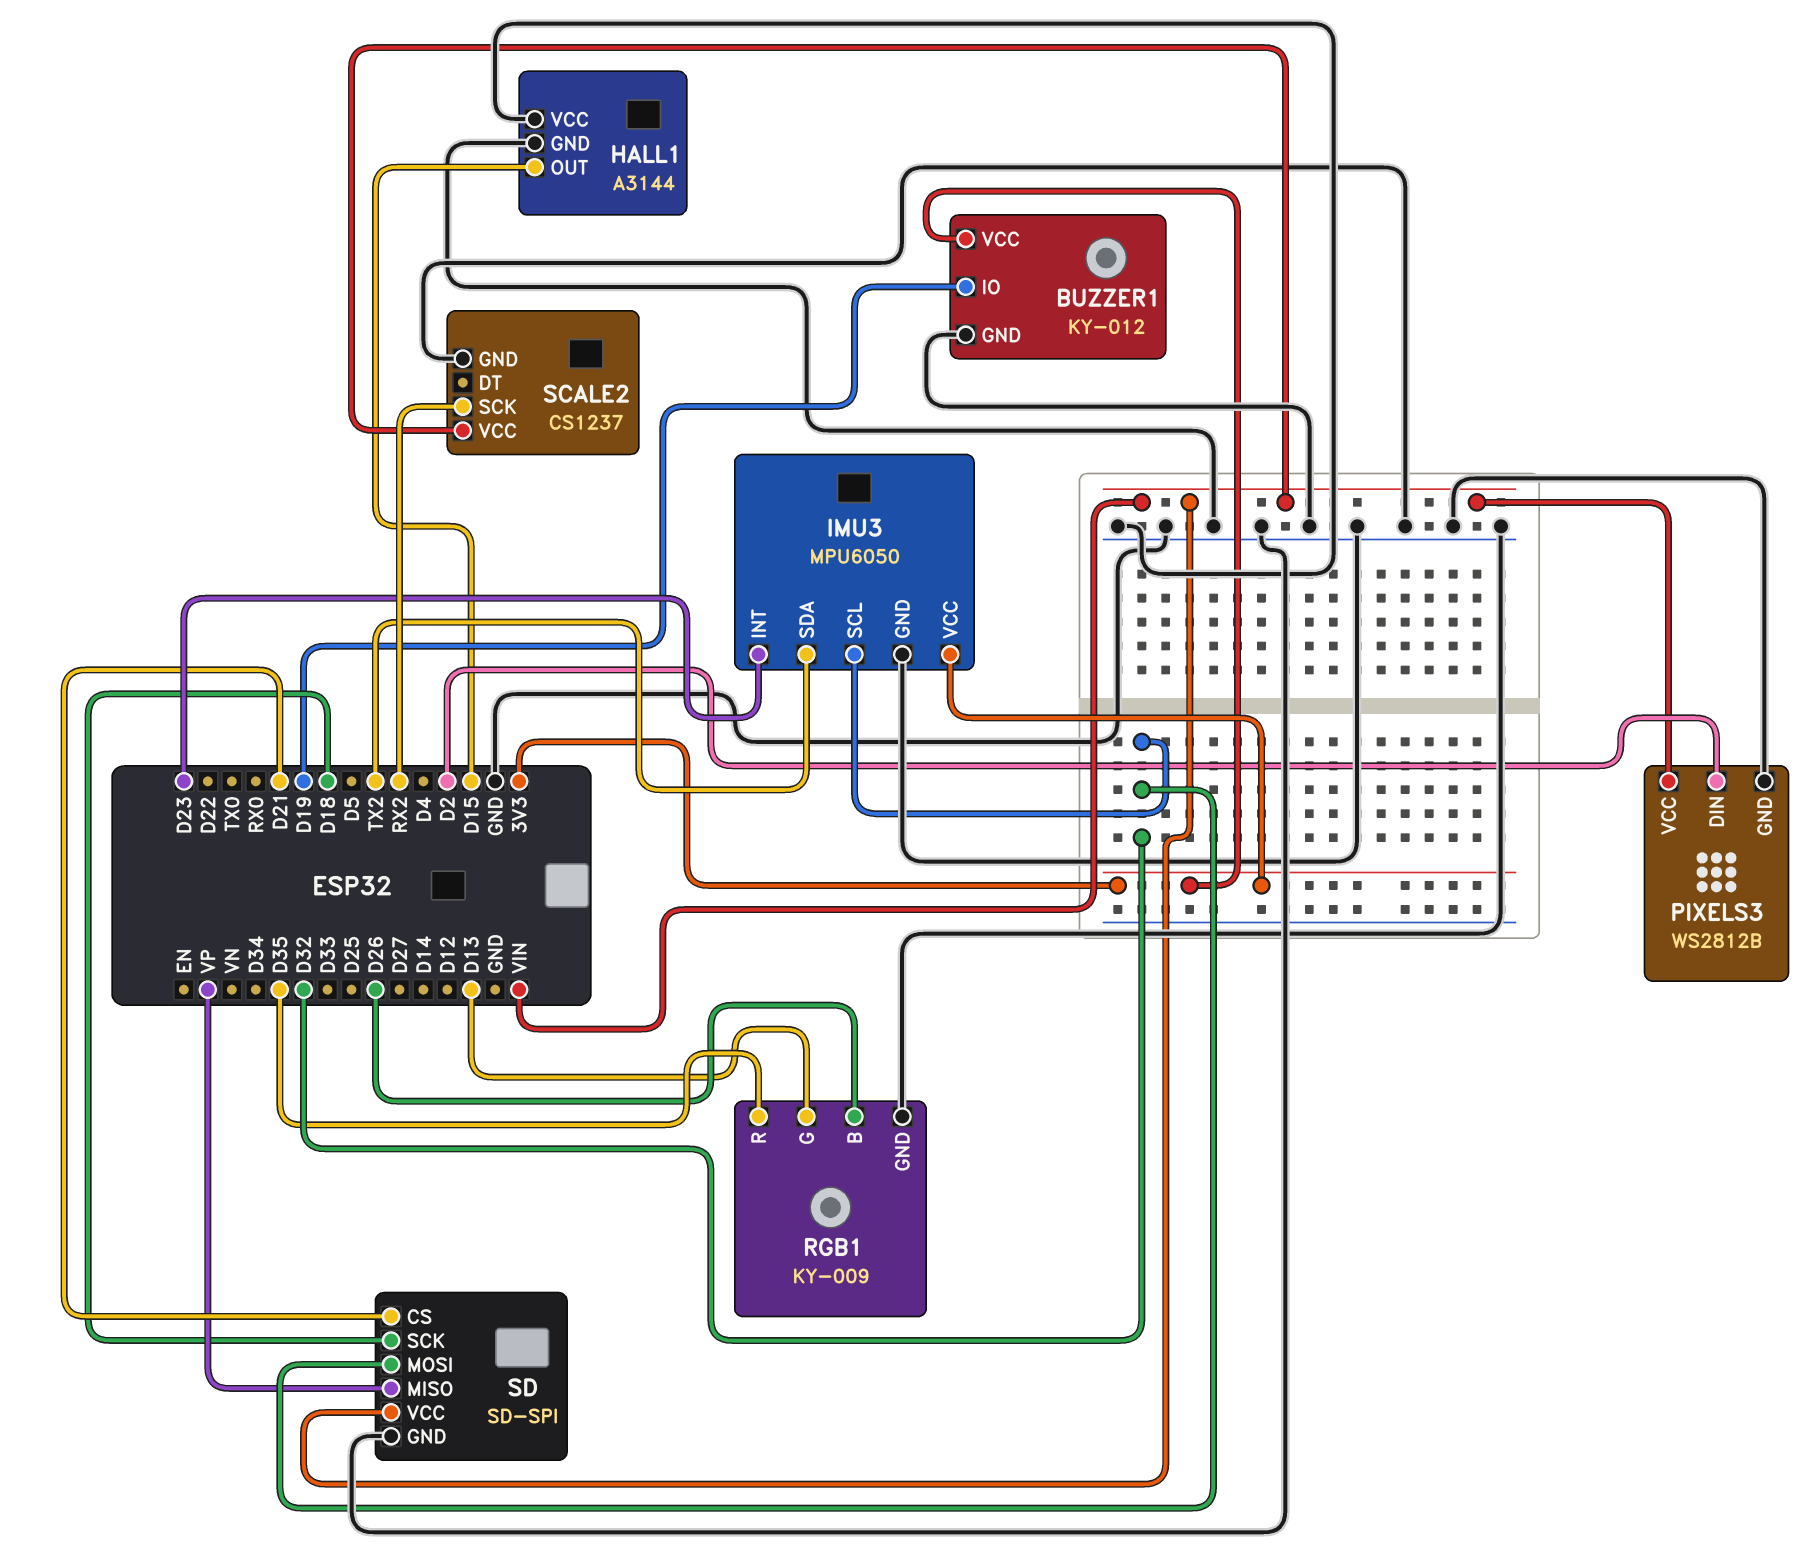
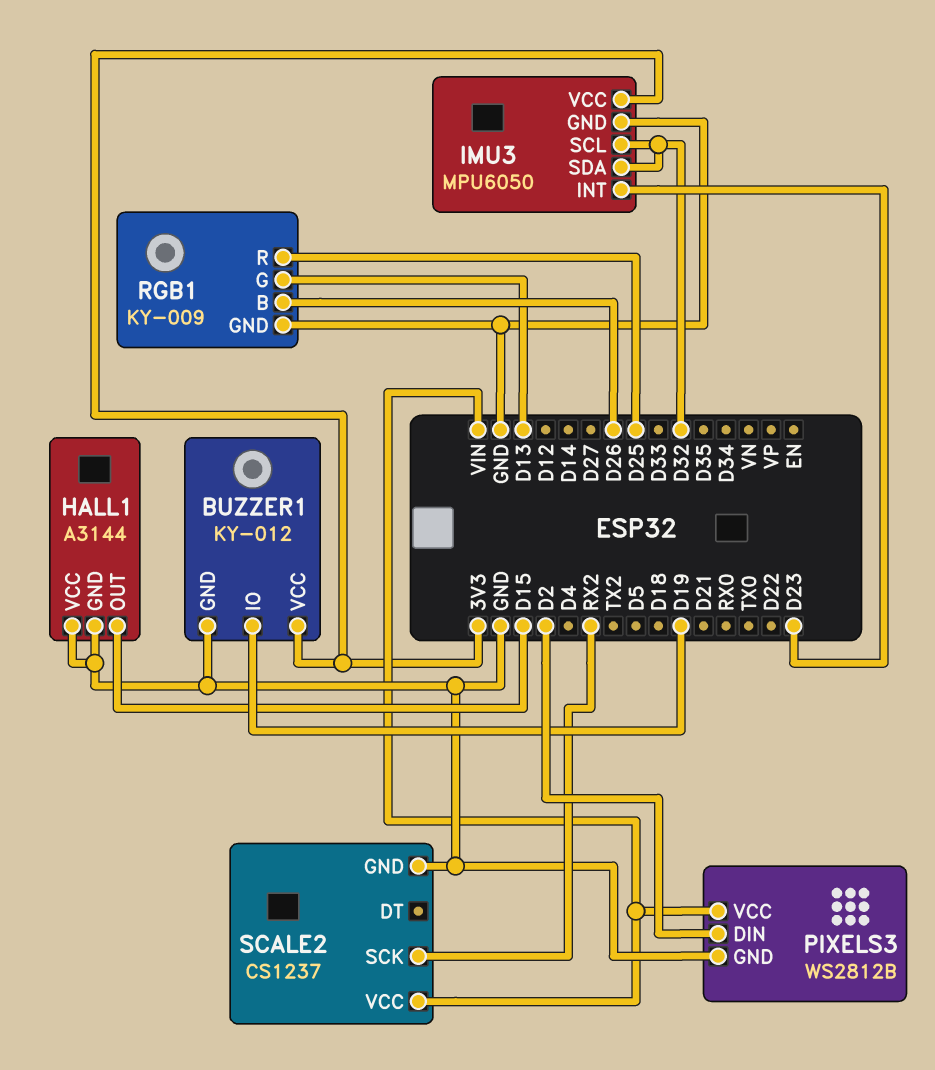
IMU3 pin SDA: TX2 -> D32
RGB1 pin R: D35 -> D25
SD: SD-SPI -> none
SD pin CS: D21 -> none
SD pin GND: GND -> none
SD pin MISO: VP -> none
SD pin MOSI: D32 -> none
SD pin SCK: D18 -> none
SD pin VCC: VIN -> none

